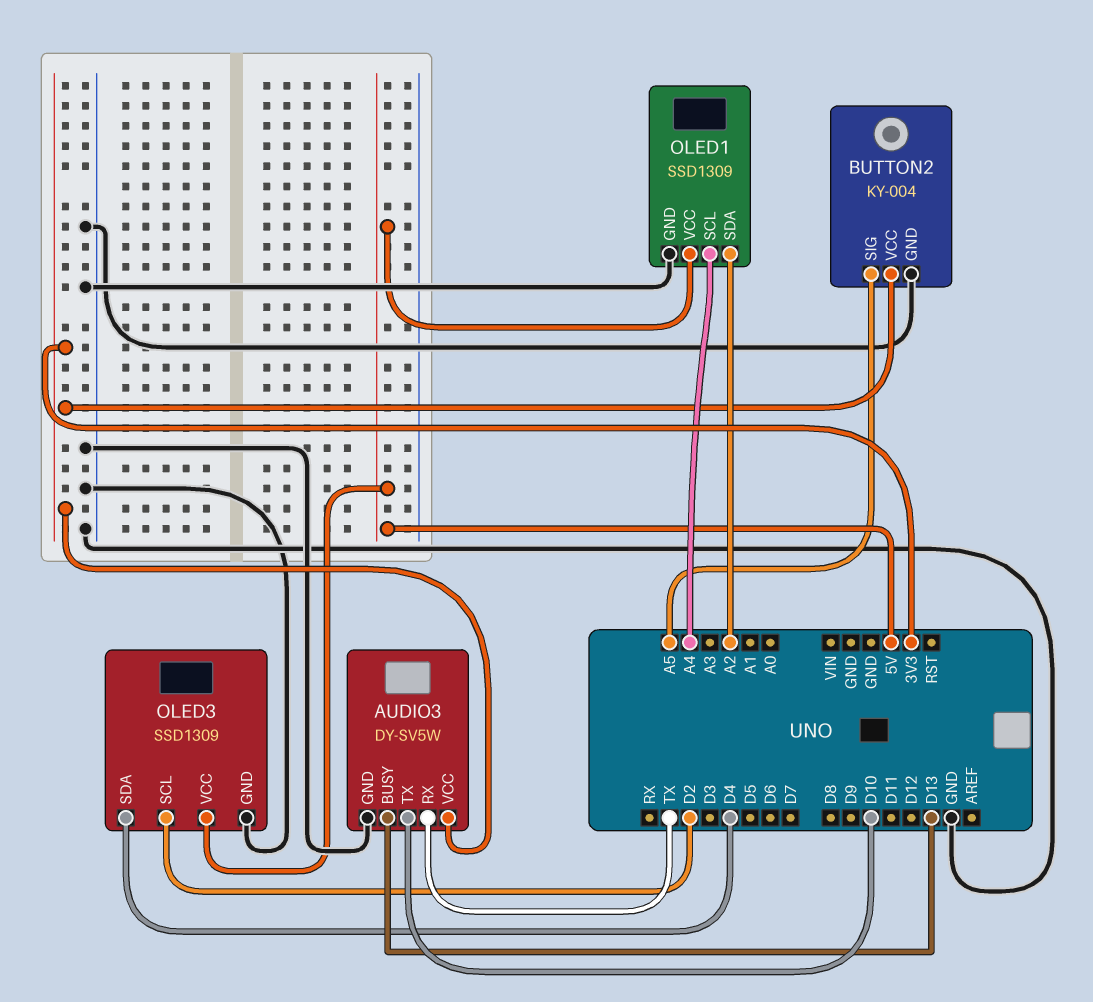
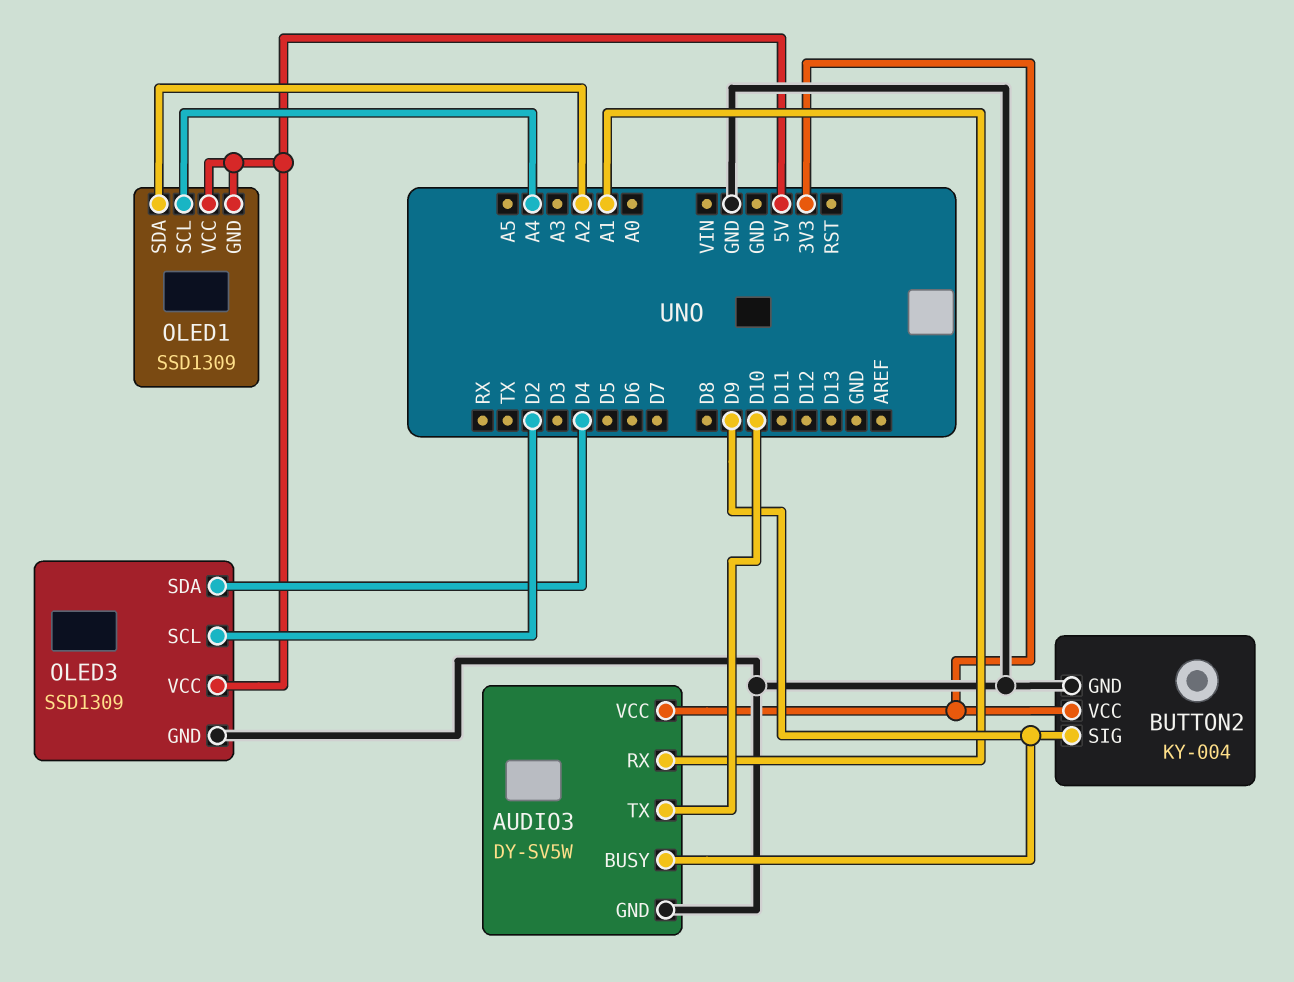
AUDIO3 pin BUSY: D13 -> D9
AUDIO3 pin RX: TX -> A1
BUTTON2 pin SIG: A5 -> D9
OLED1 pin GND: GND -> 5V

